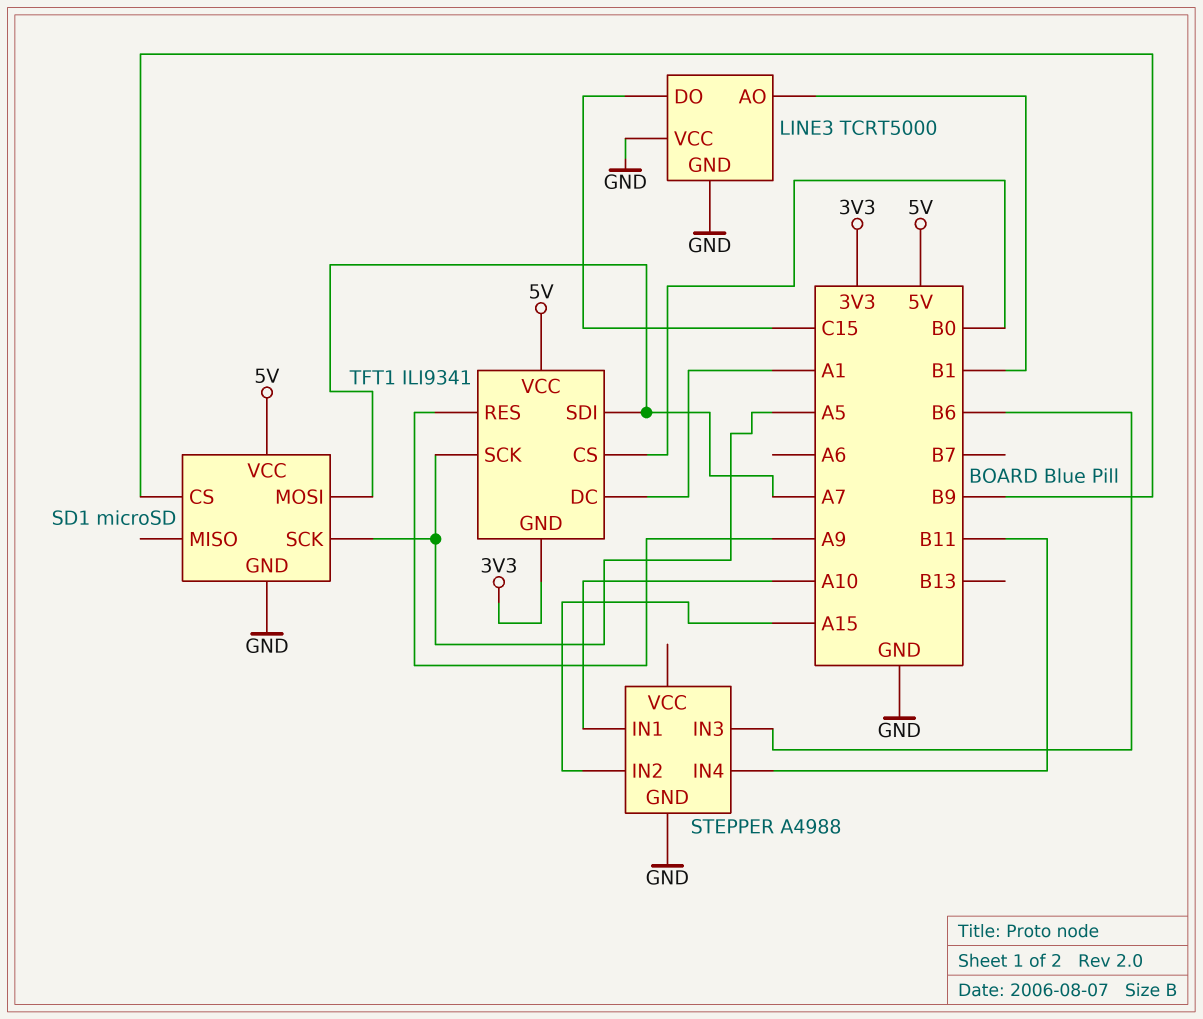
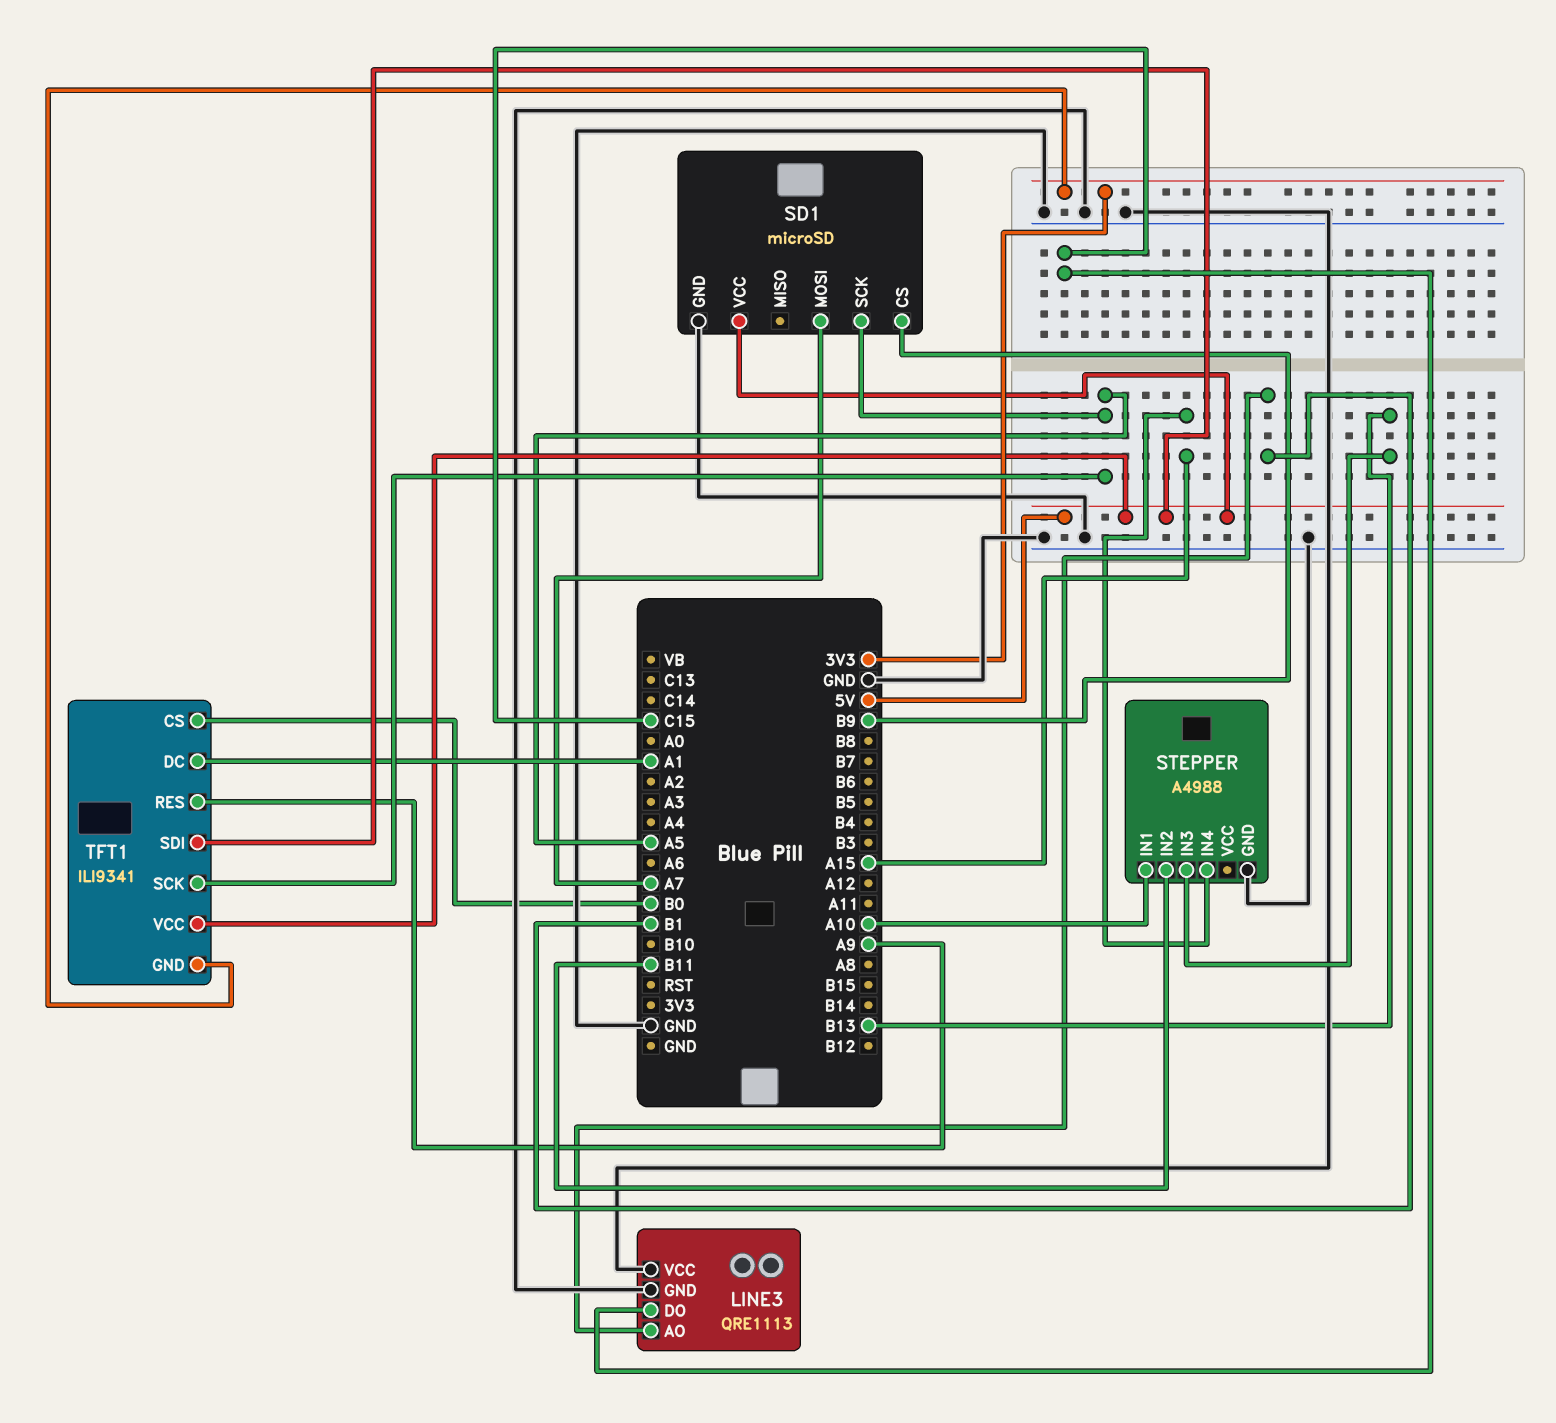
LINE3: TCRT5000 -> QRE1113
STEPPER pin IN2: A15 -> B11
STEPPER pin IN3: B6 -> B13
STEPPER pin IN4: B11 -> A15
TFT1 pin SDI: A7 -> 5V

